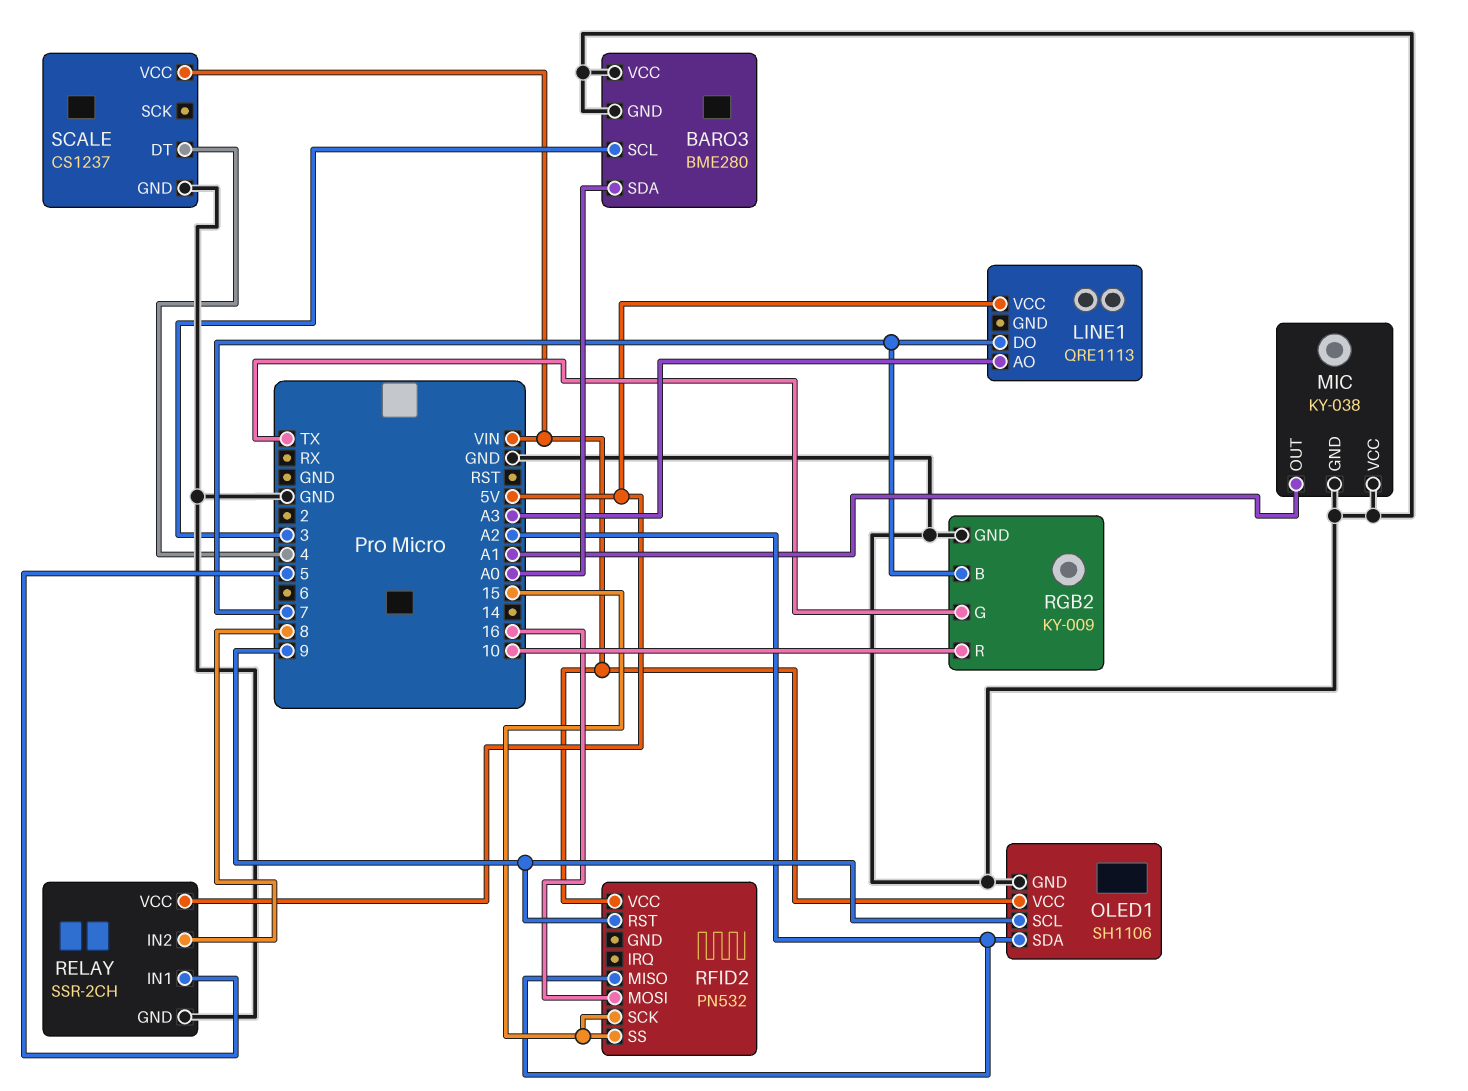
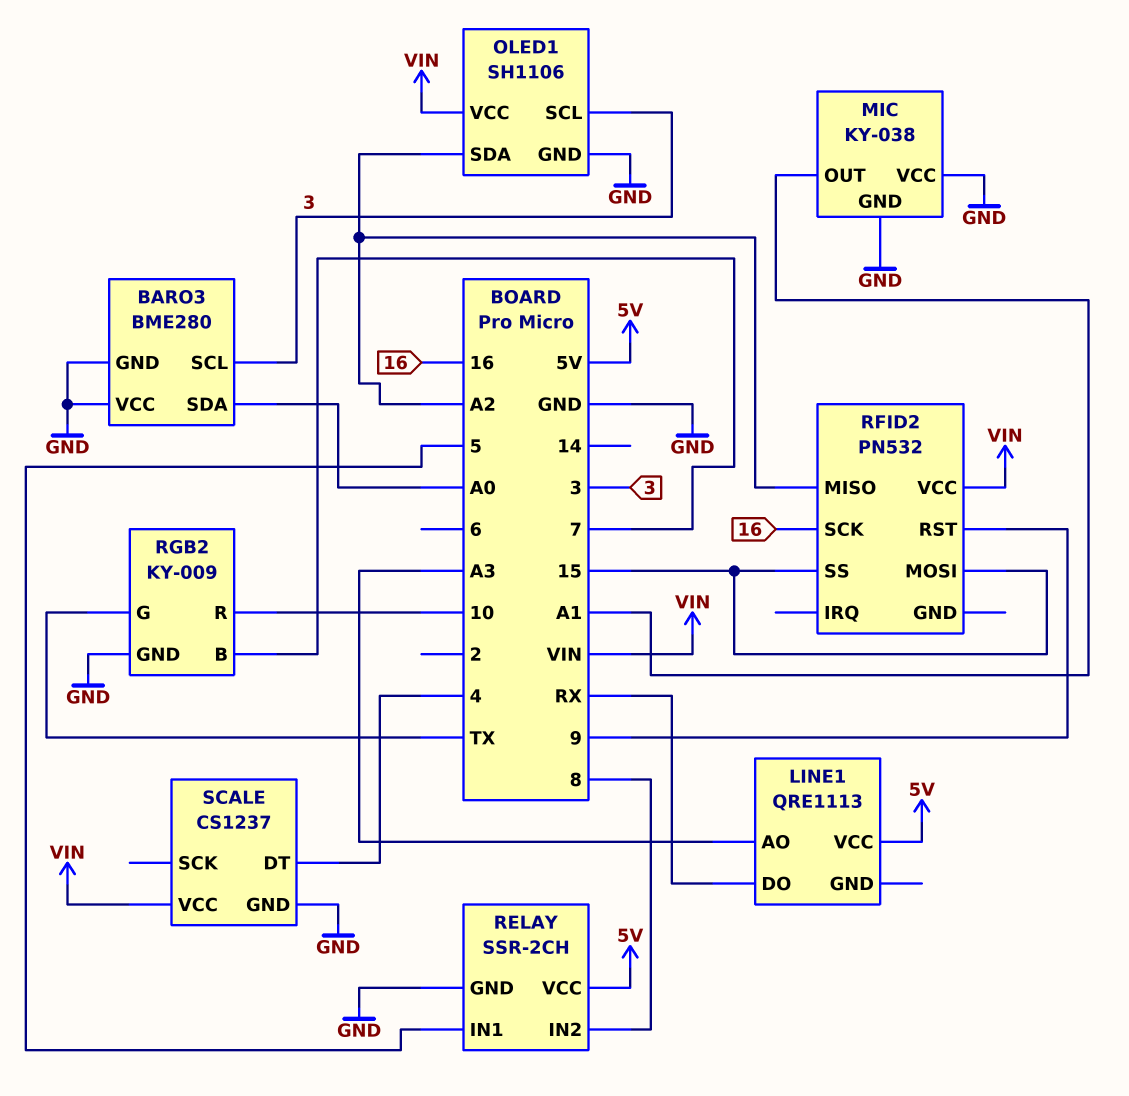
LINE1 pin DO: 7 -> RX
OLED1 pin SCL: 9 -> 3
RFID2 pin MOSI: 16 -> 15
RFID2 pin SCK: 15 -> 16

